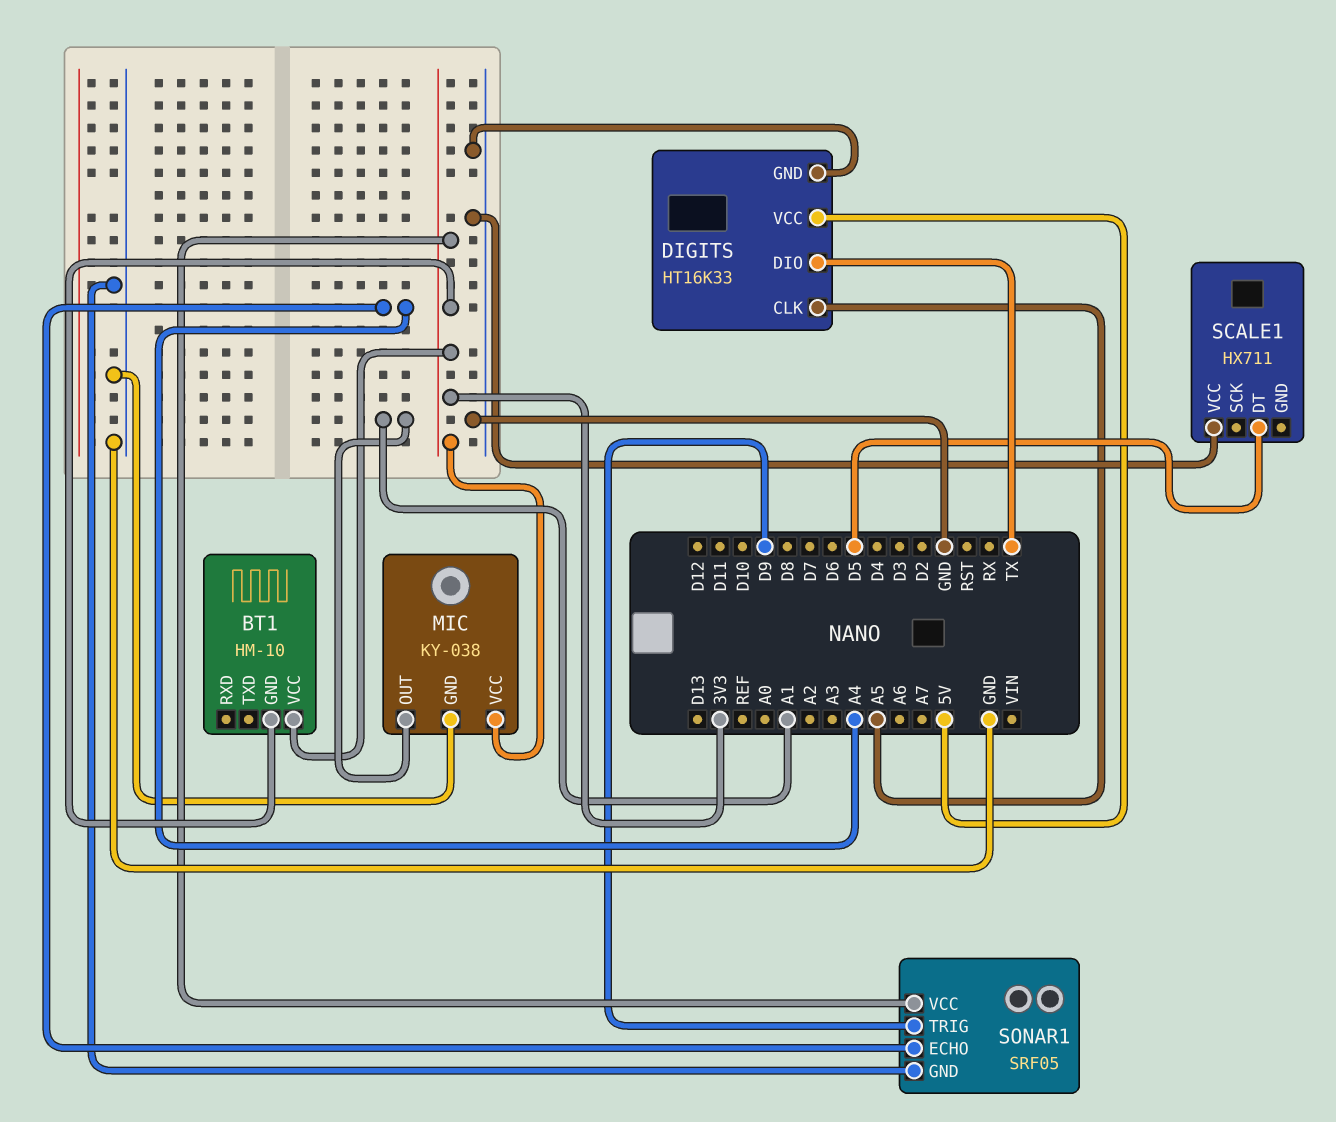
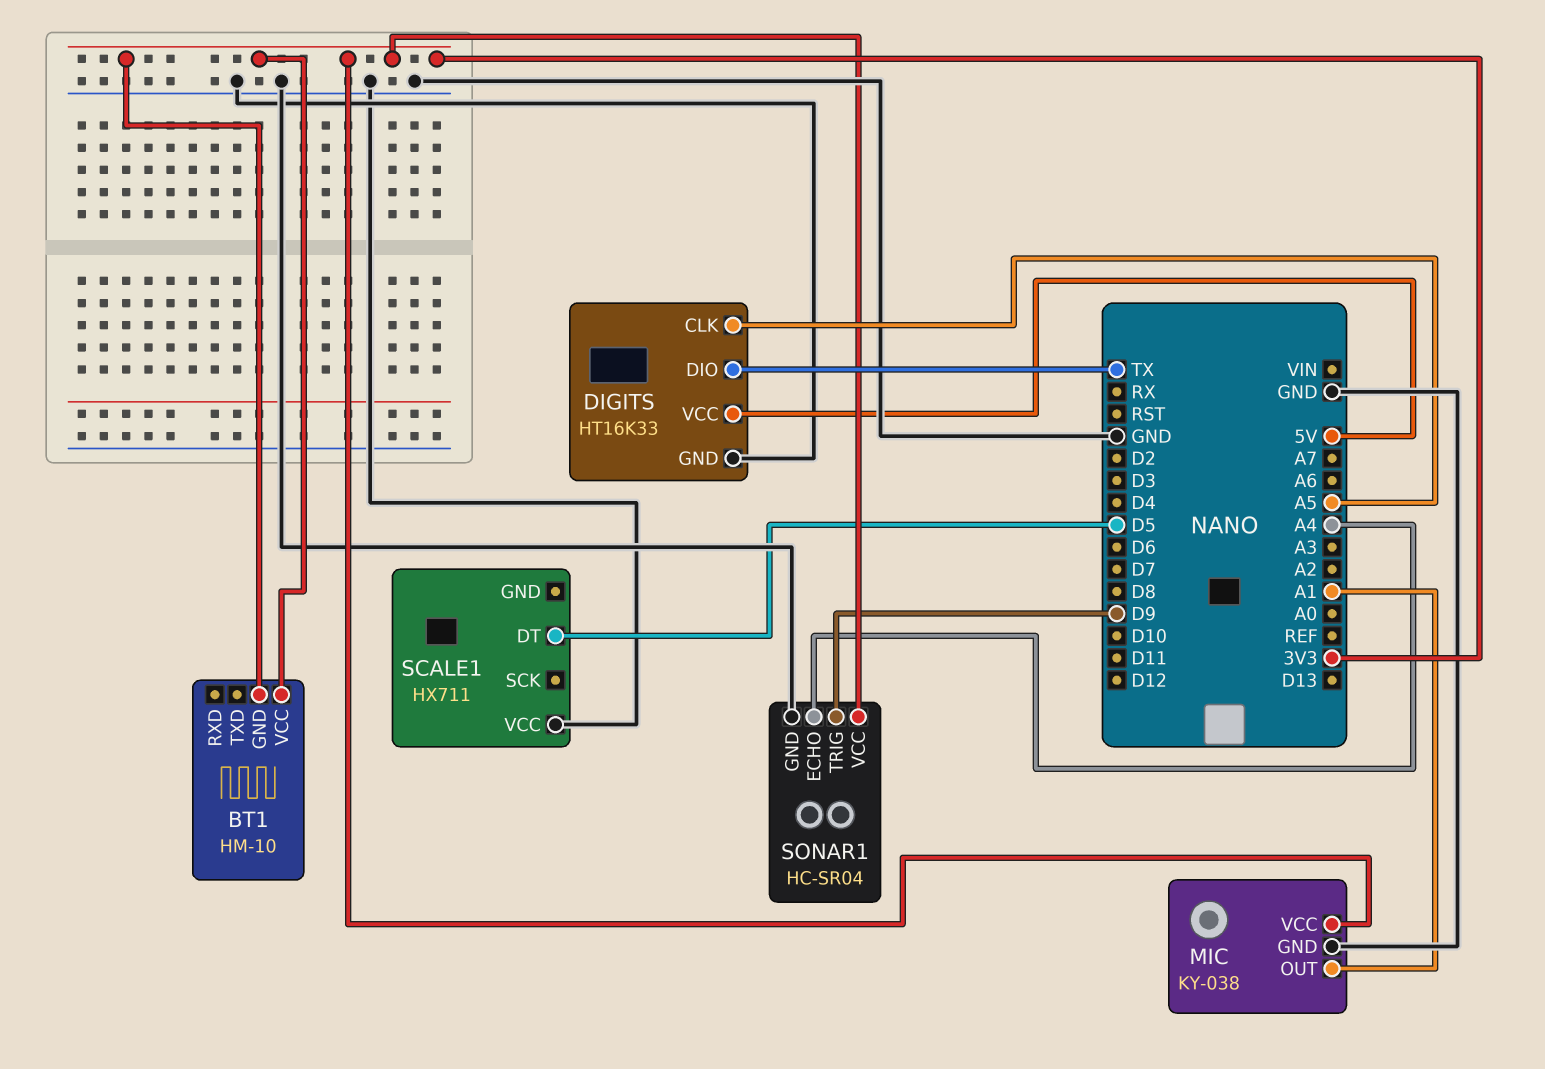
SONAR1: SRF05 -> HC-SR04

